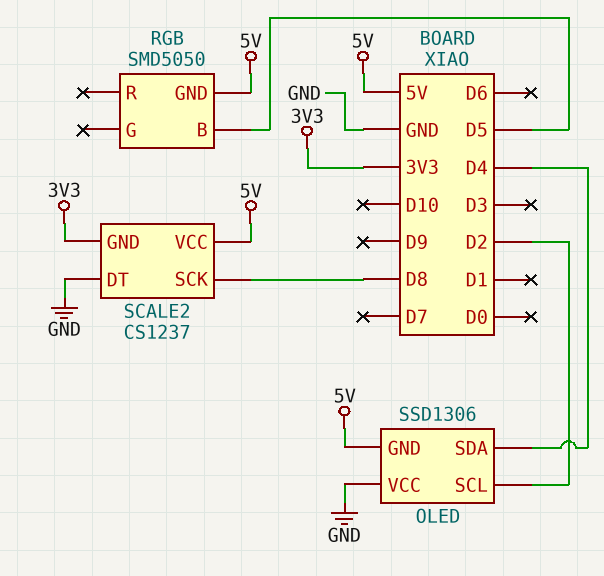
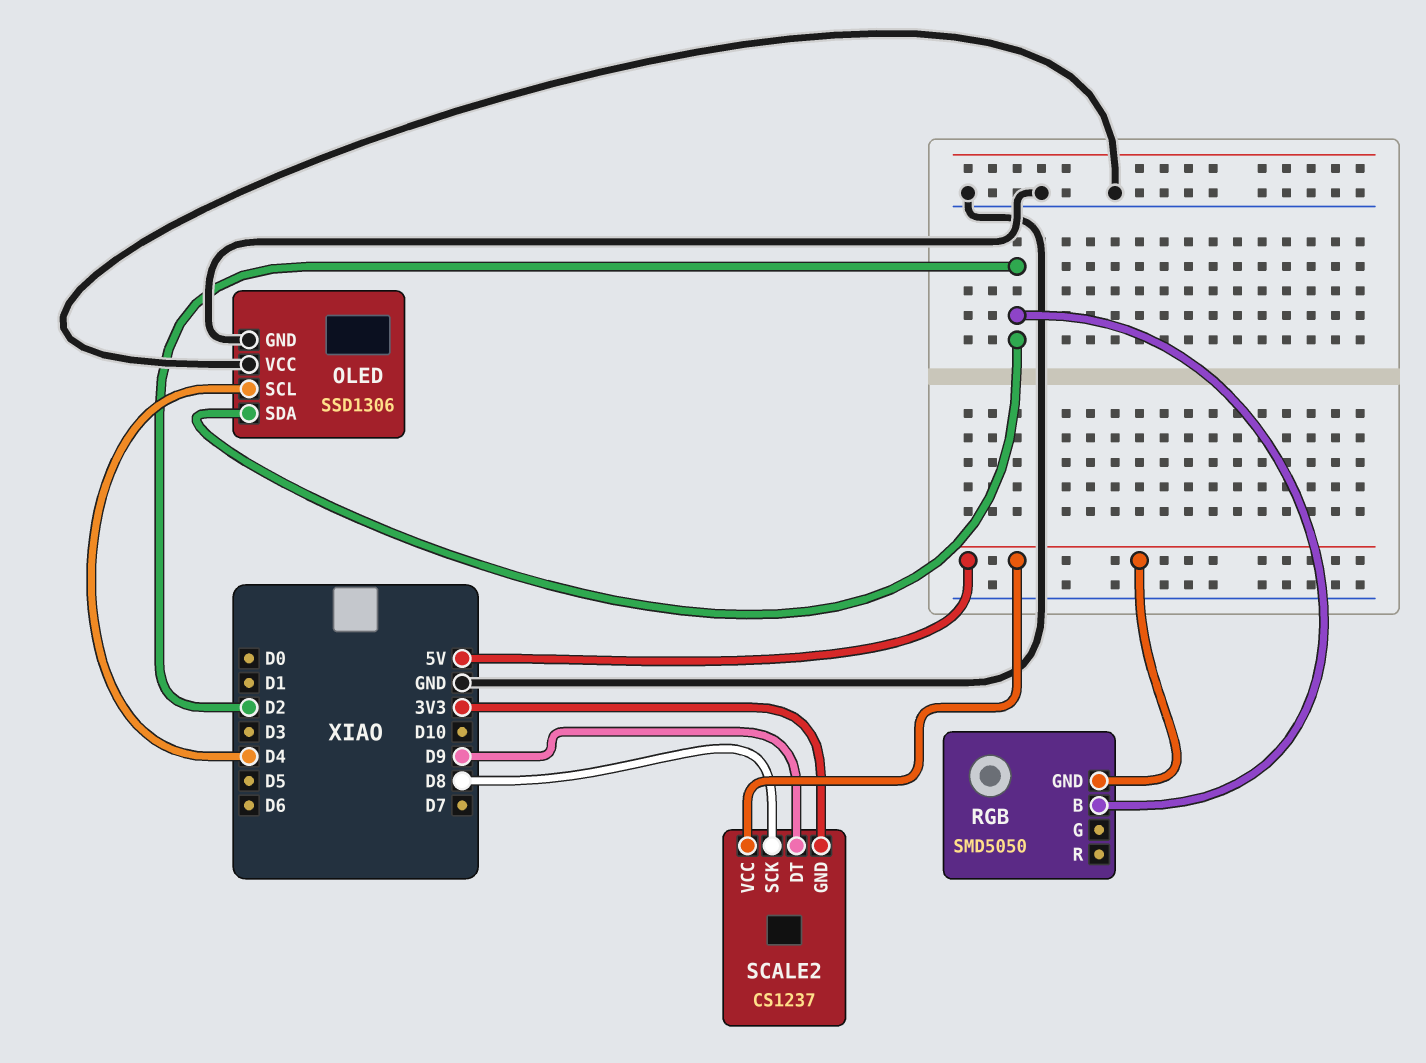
OLED pin GND: 5V -> GND
OLED pin SCL: D2 -> D4
OLED pin SDA: D4 -> D2
RGB pin B: D5 -> D2
SCALE2 pin DT: GND -> D9

